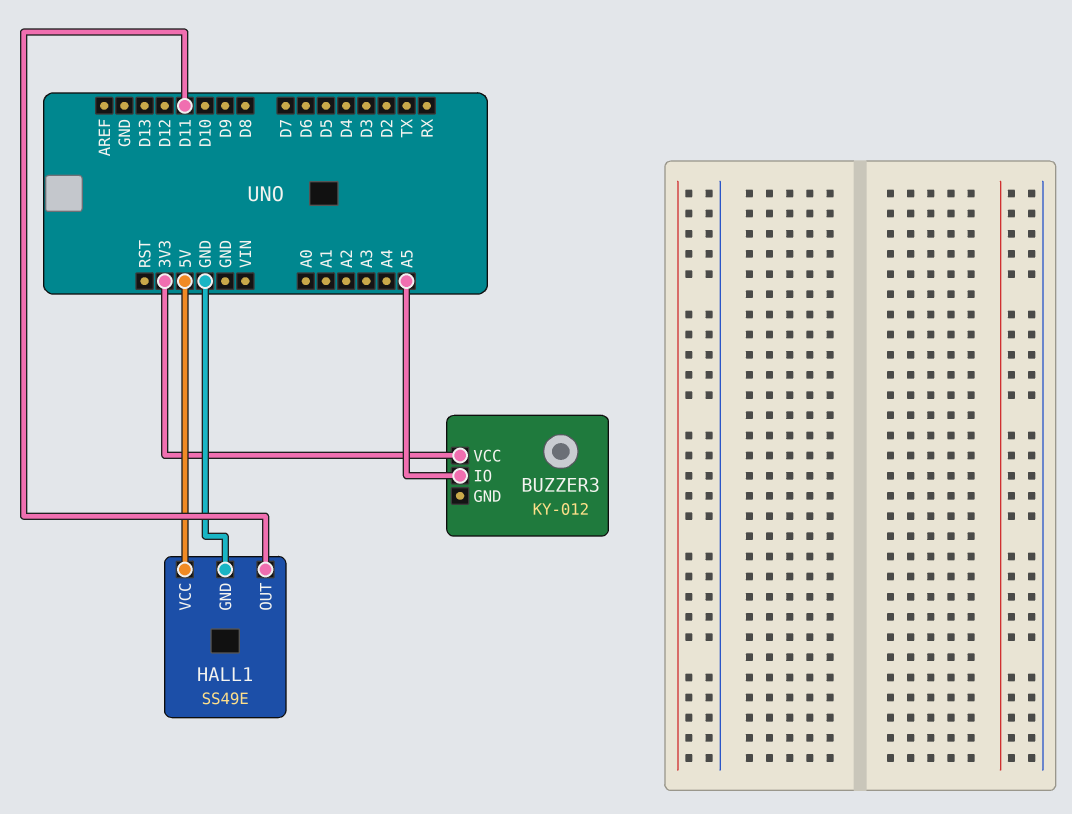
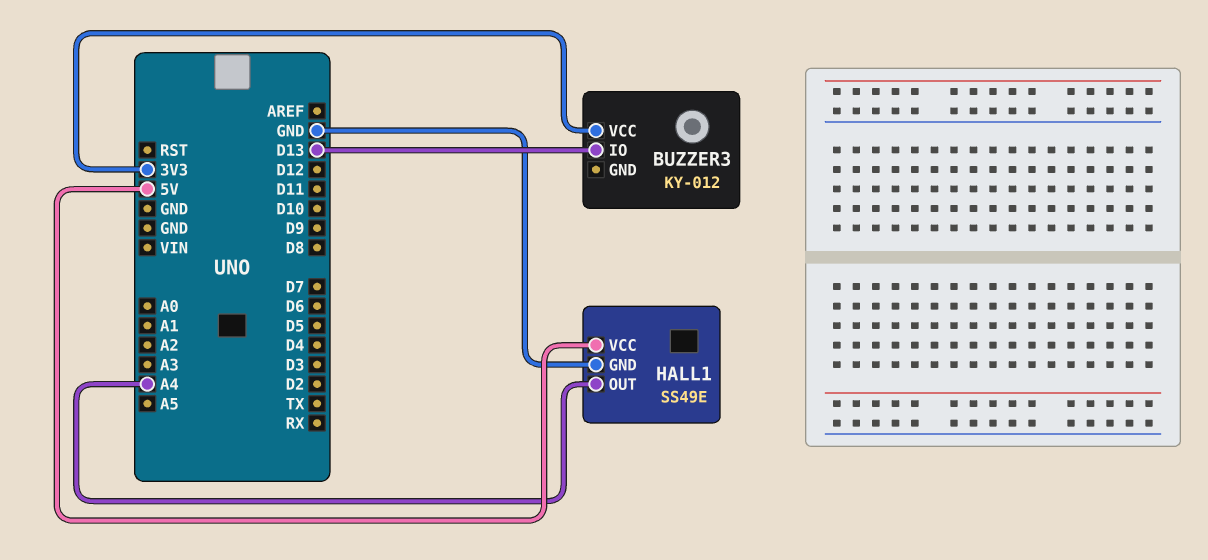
BUZZER3 pin IO: A5 -> D13
HALL1 pin OUT: D11 -> A4

